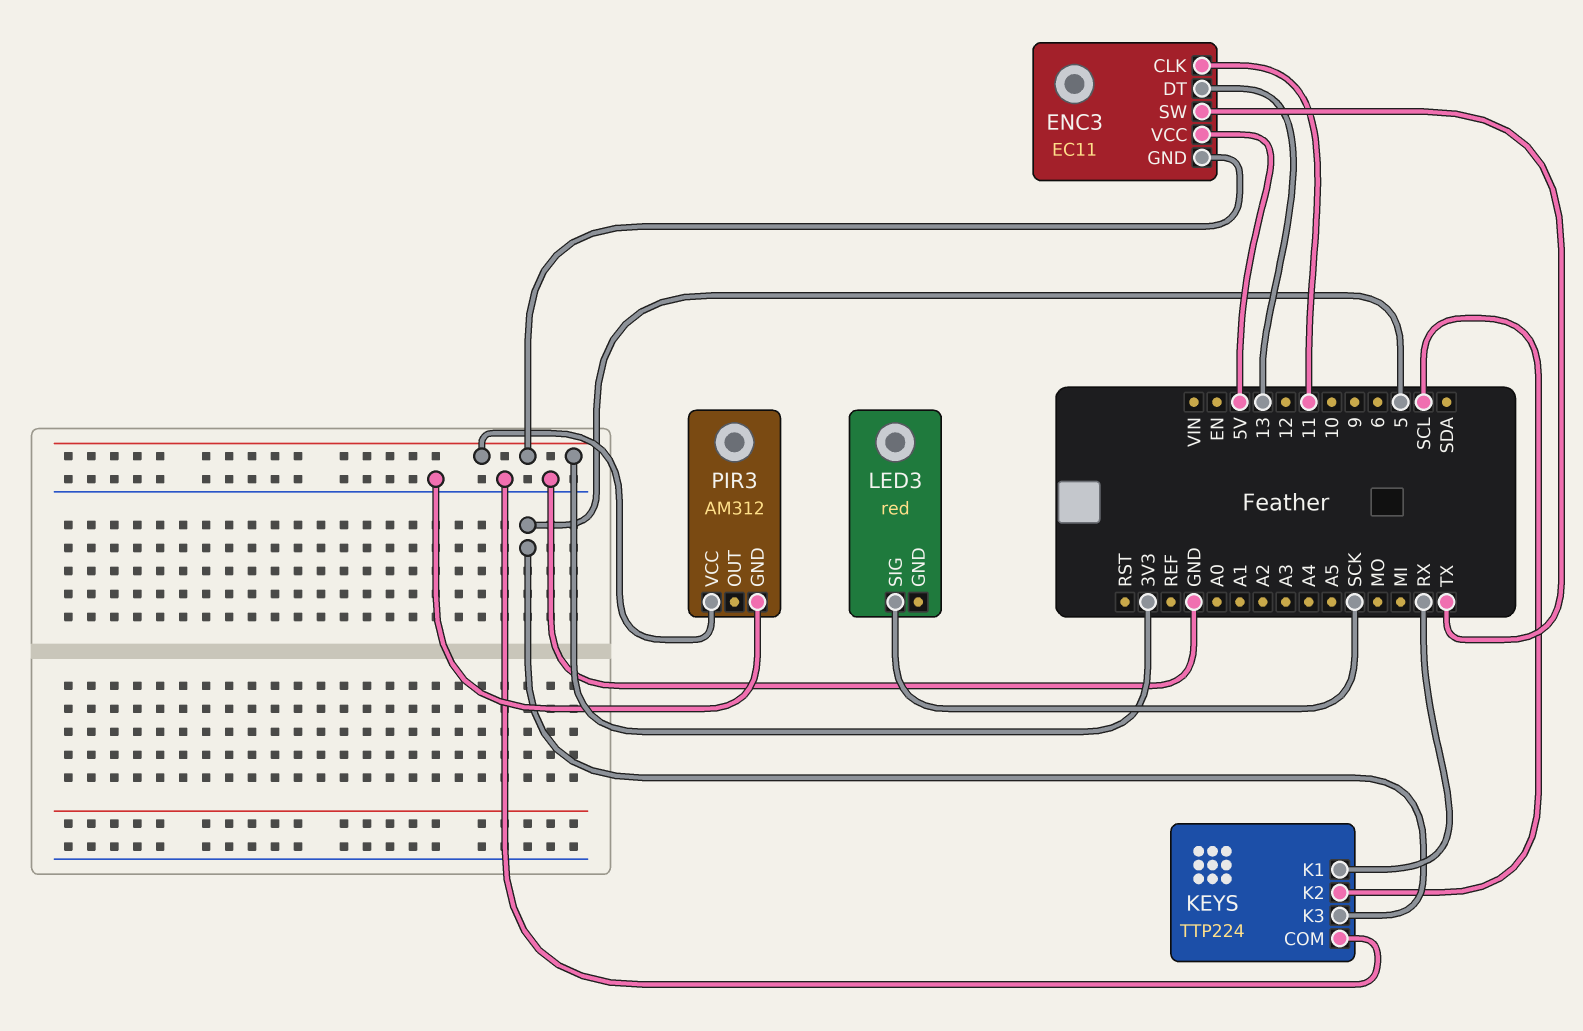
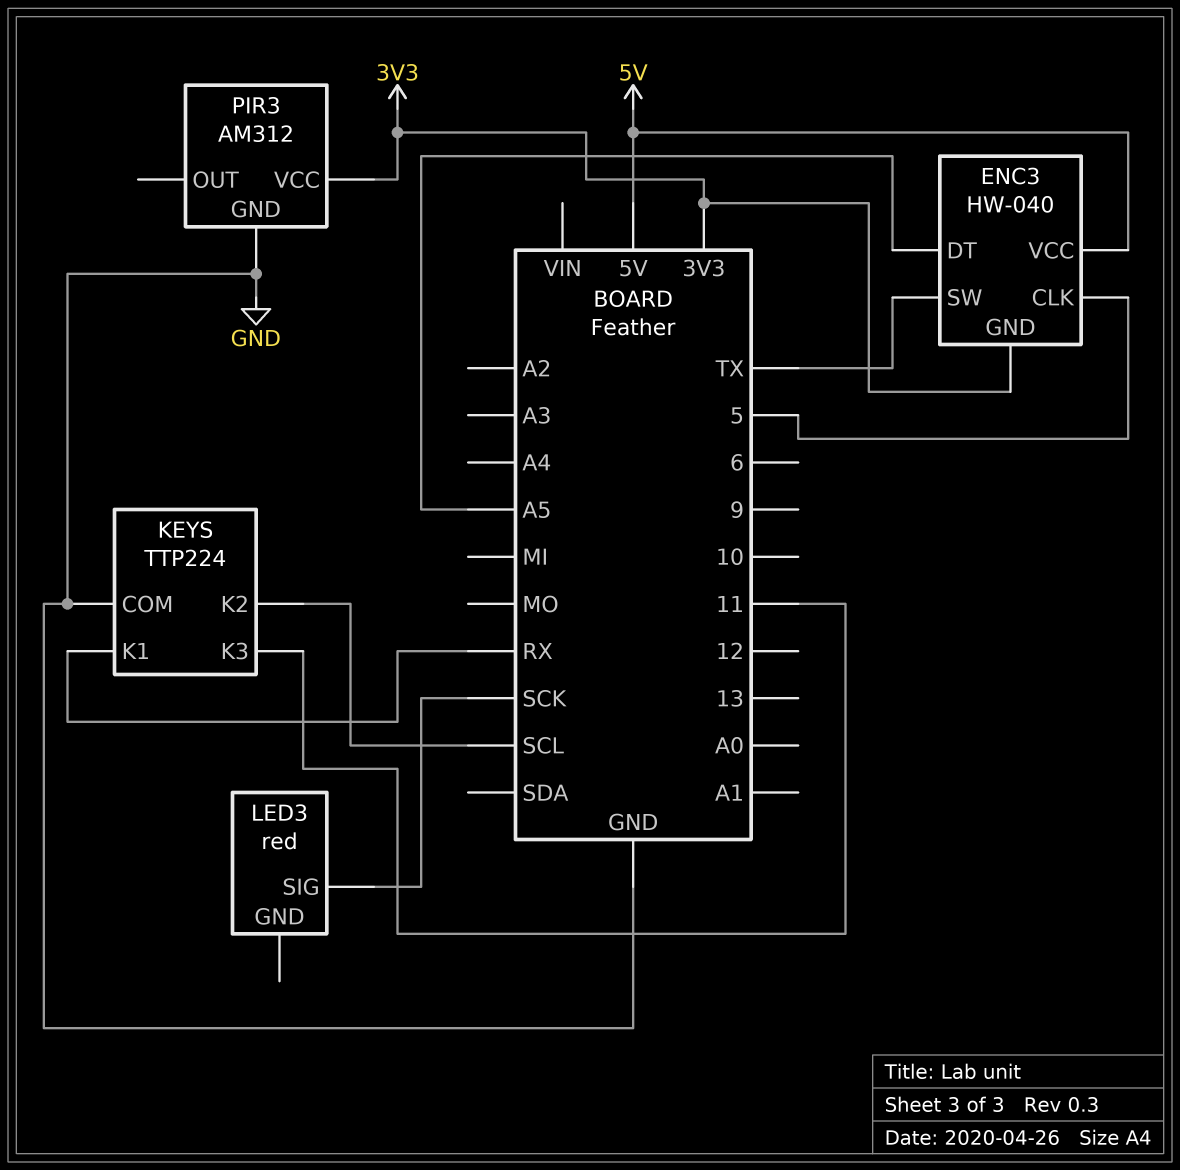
ENC3: EC11 -> HW-040
ENC3 pin CLK: 11 -> 5
ENC3 pin DT: 13 -> A5
KEYS pin K3: 5 -> 11

